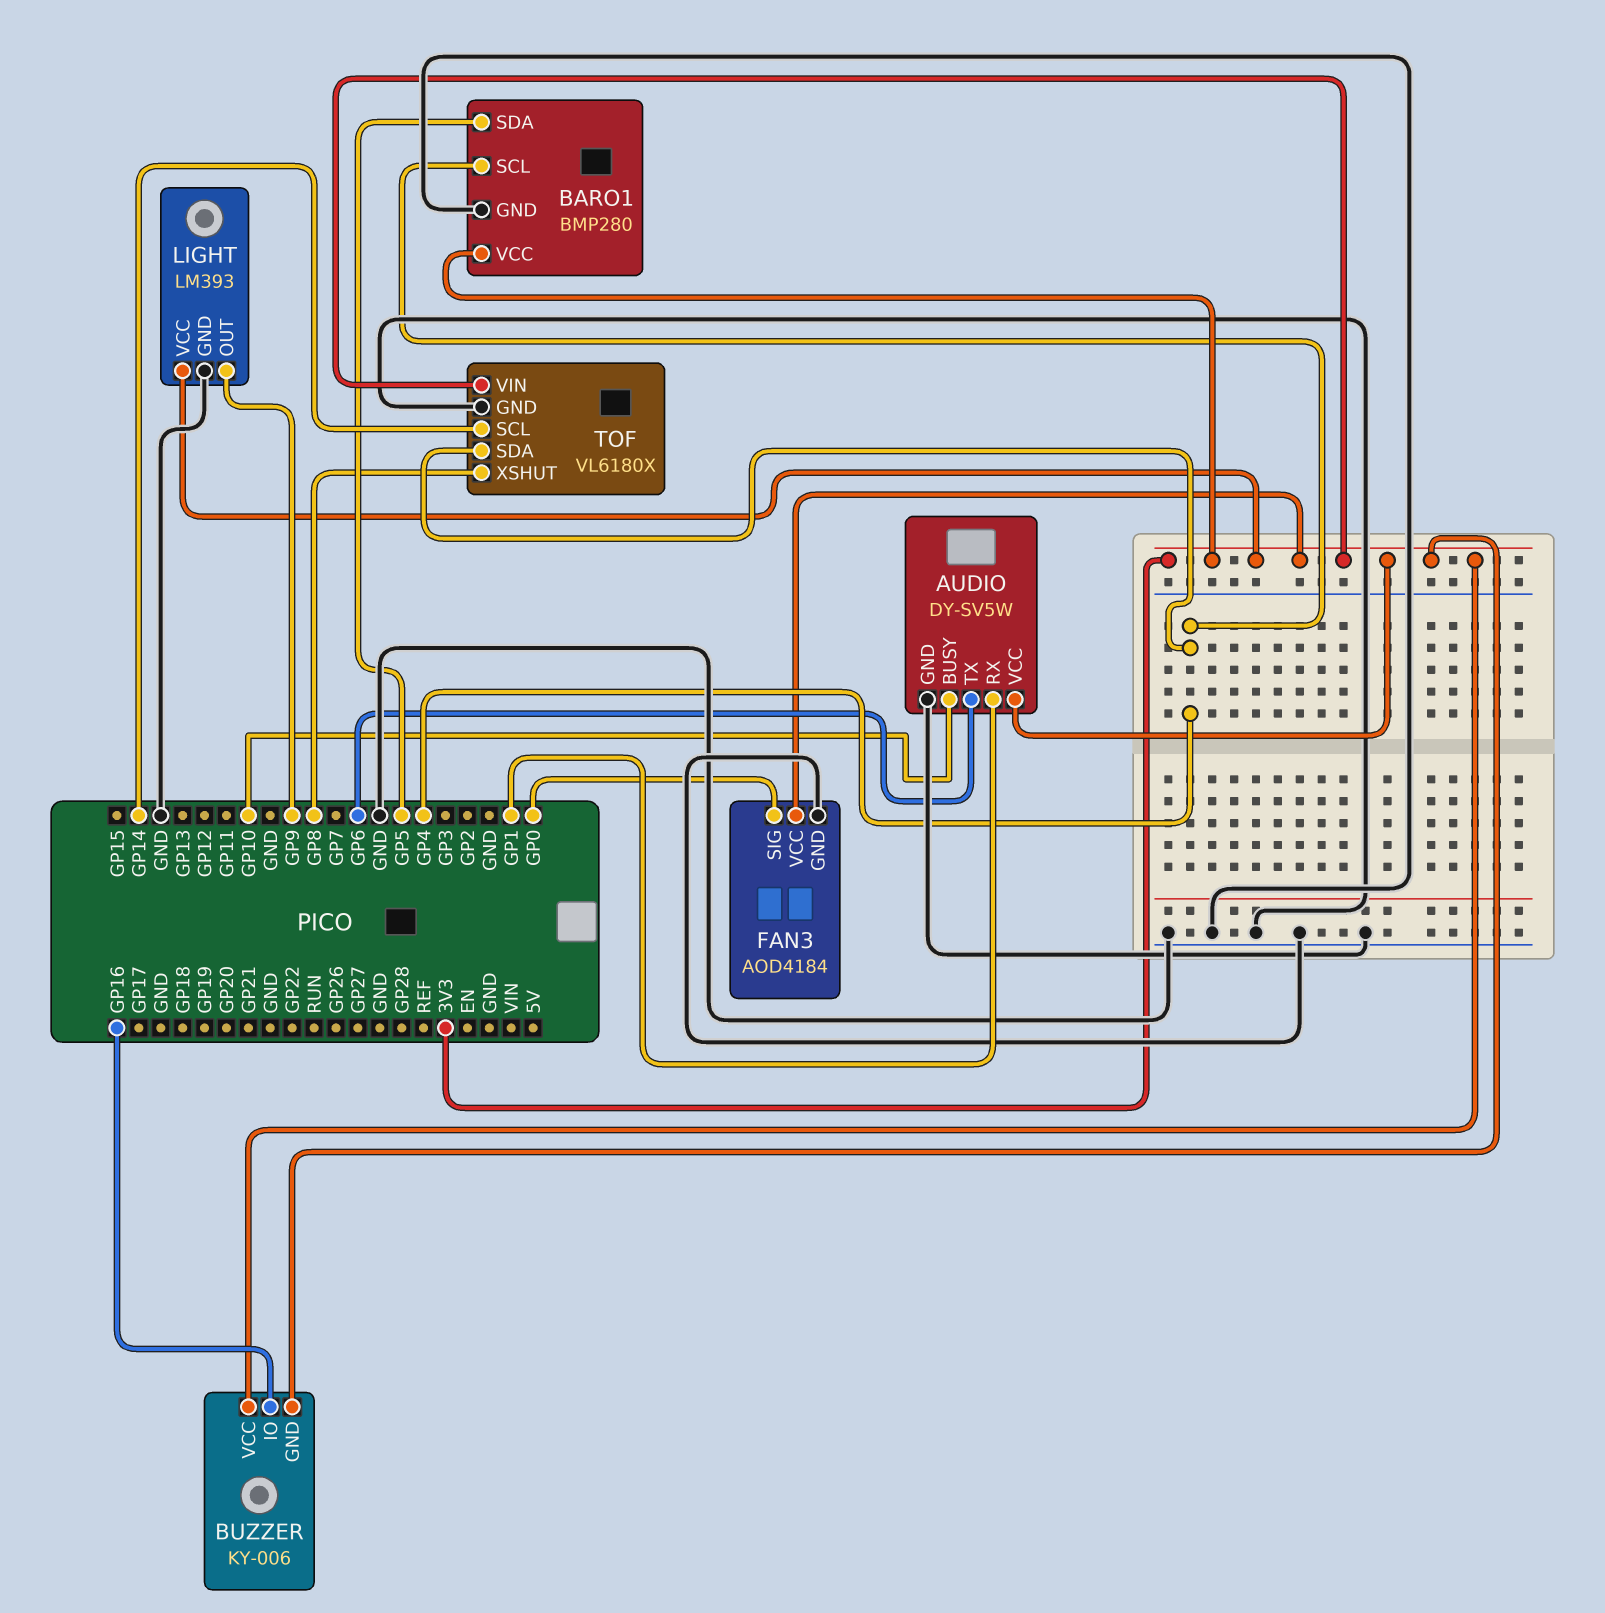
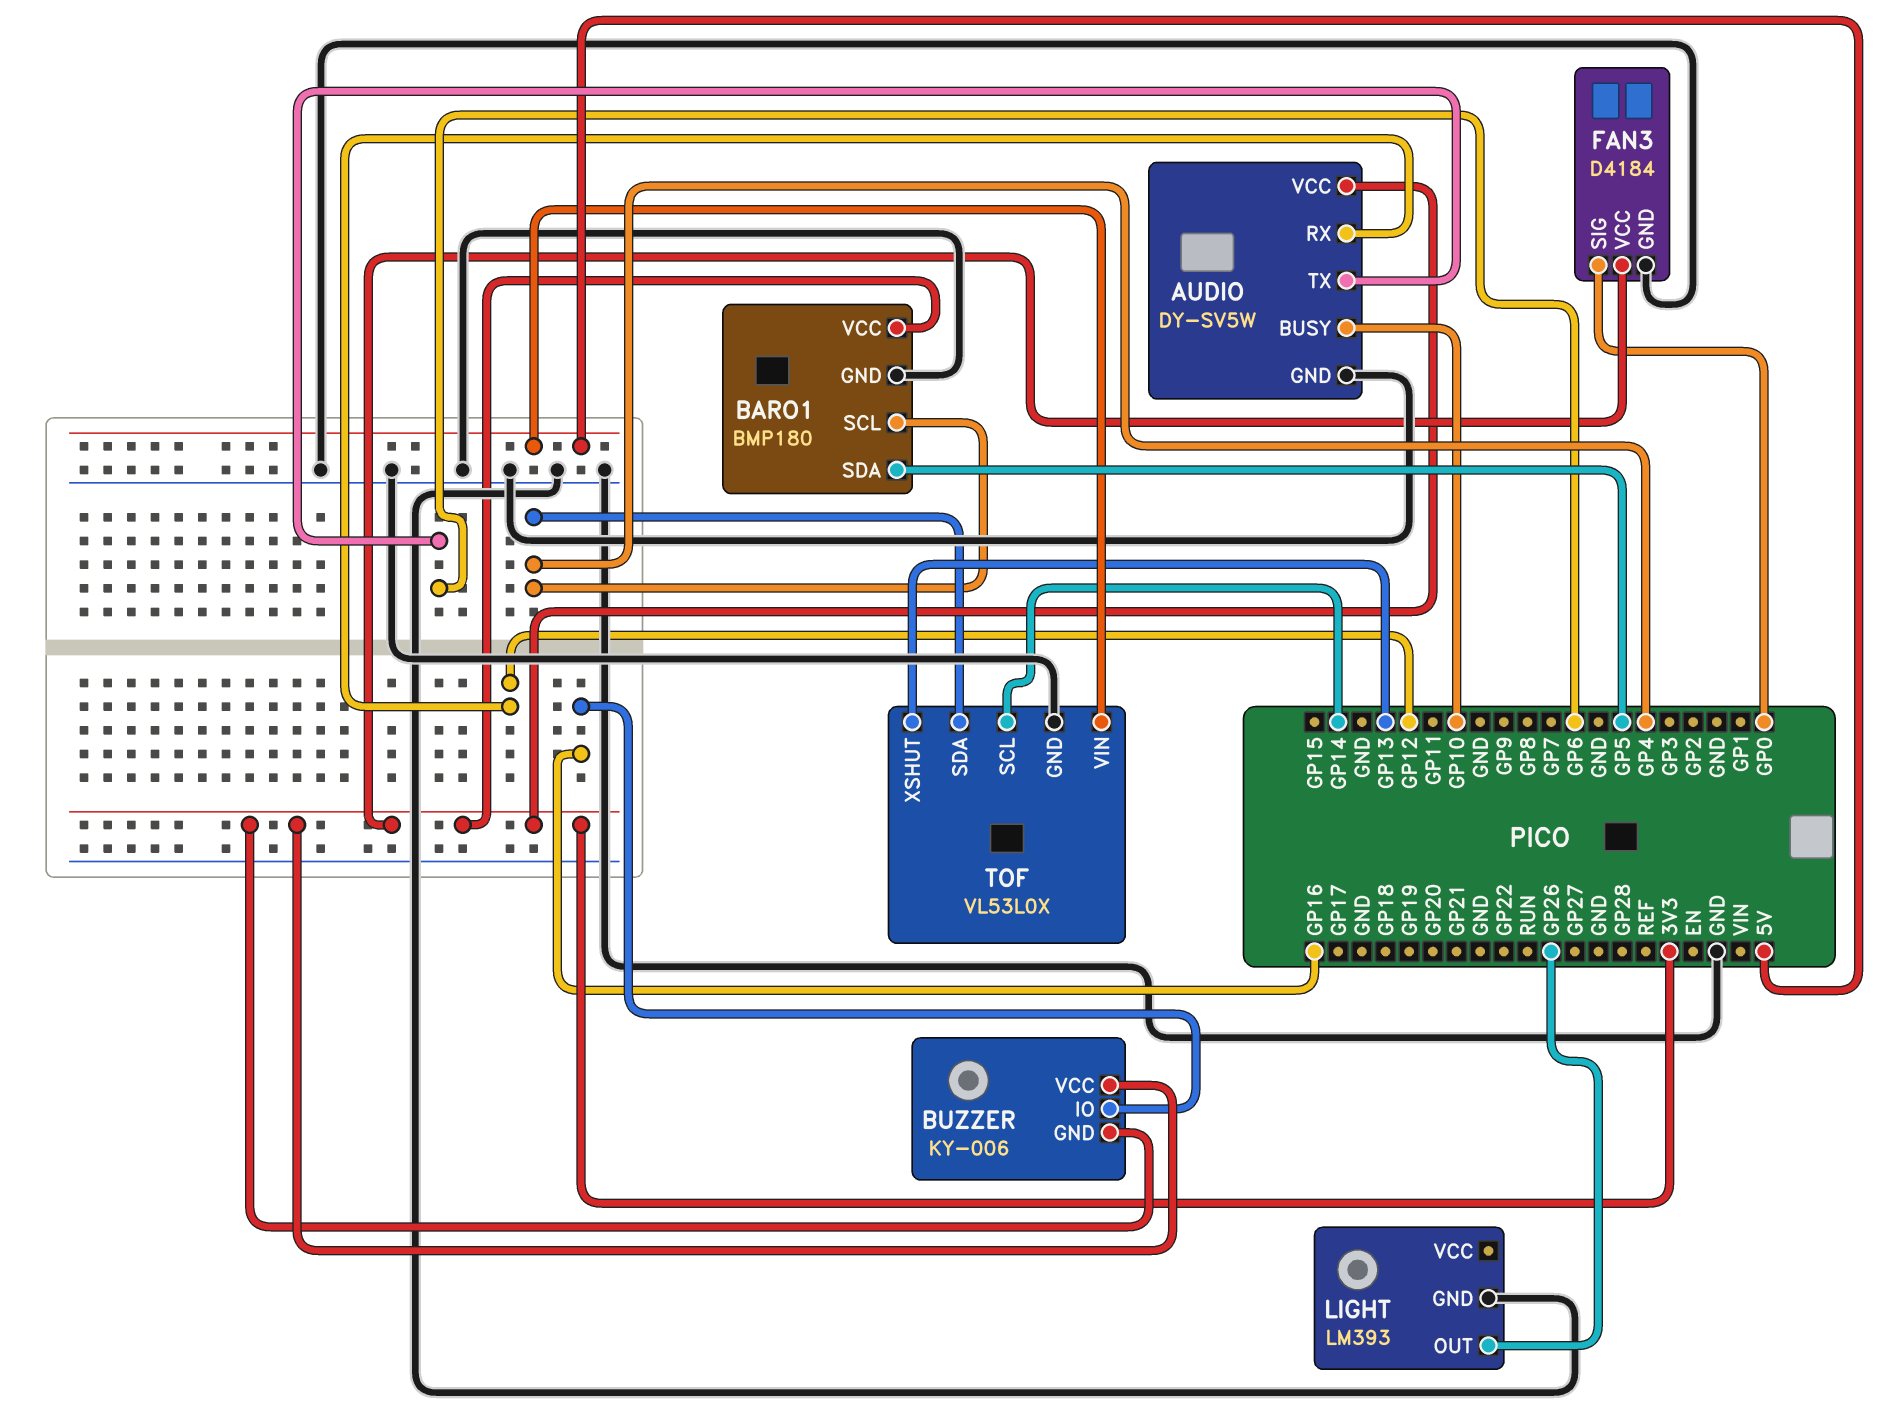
AUDIO pin RX: GP1 -> GP12
BARO1: BMP280 -> BMP180
FAN3: AOD4184 -> D4184
LIGHT pin OUT: GP9 -> GP26
LIGHT pin VCC: 3V3 -> none
TOF: VL6180X -> VL53L0X
TOF pin VIN: 3V3 -> 5V
TOF pin XSHUT: GP8 -> GP13

